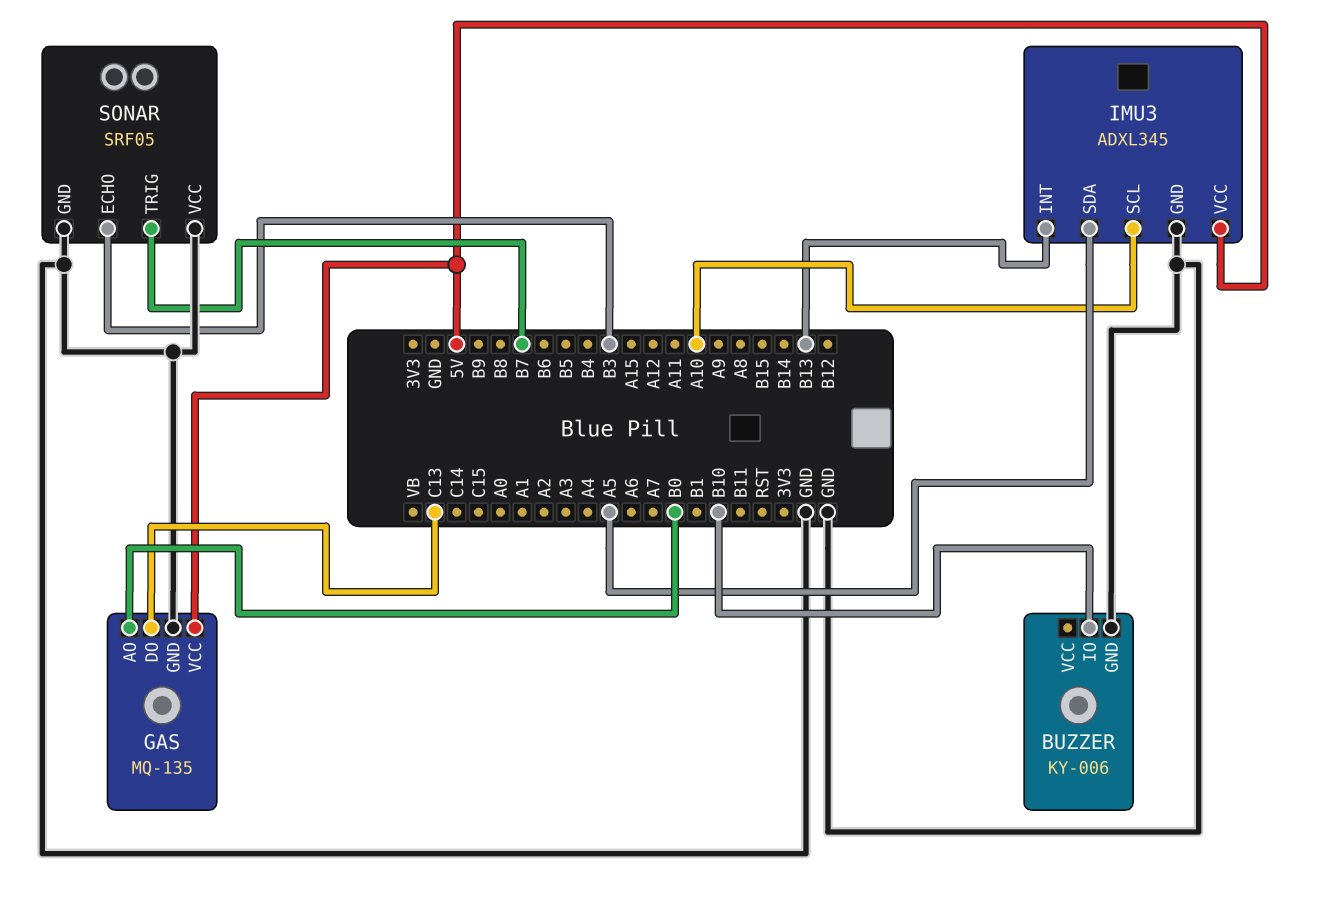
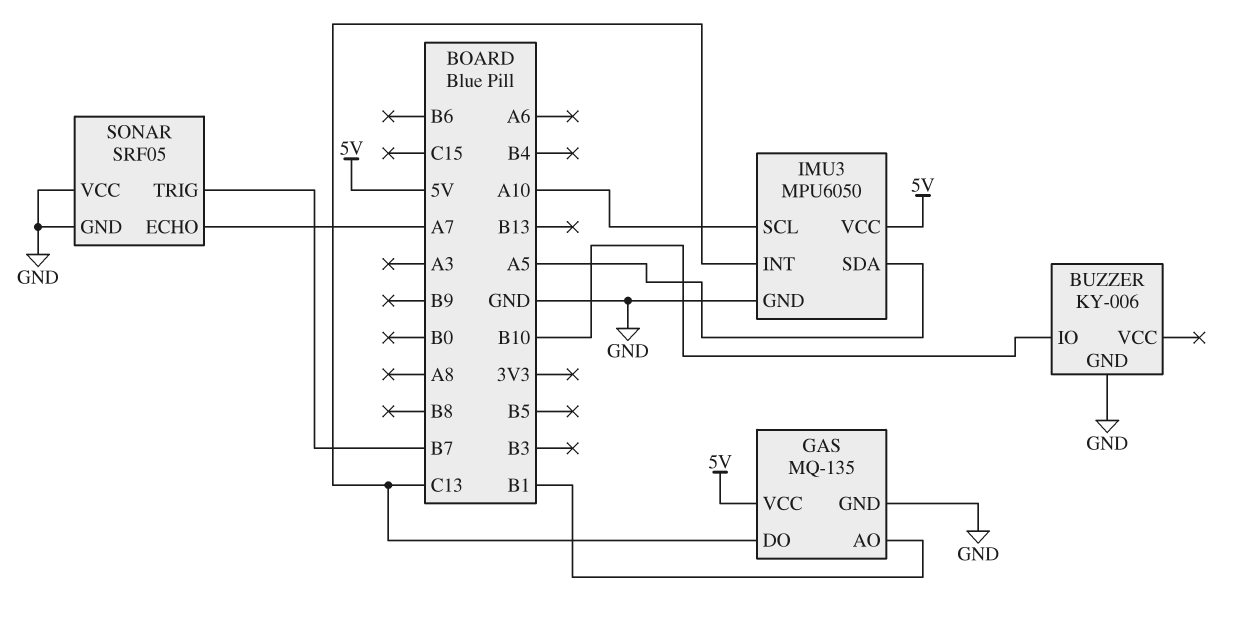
GAS pin AO: B0 -> B1
IMU3: ADXL345 -> MPU6050
IMU3 pin INT: B13 -> C13
SONAR pin ECHO: B3 -> A7

